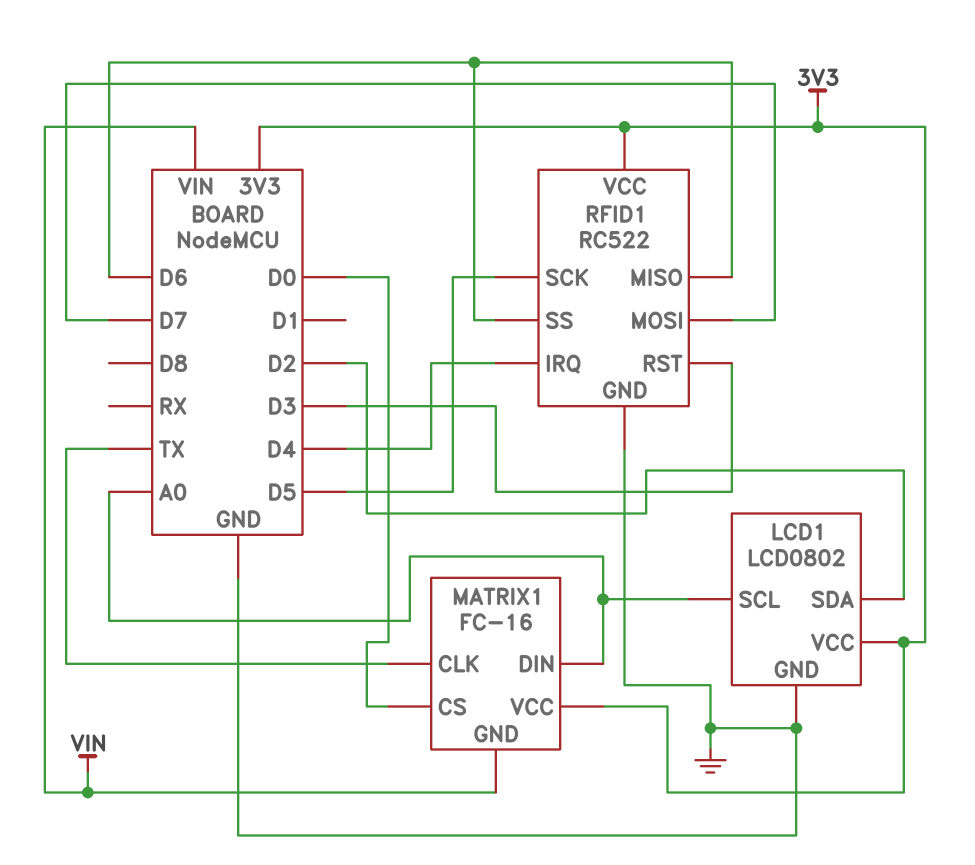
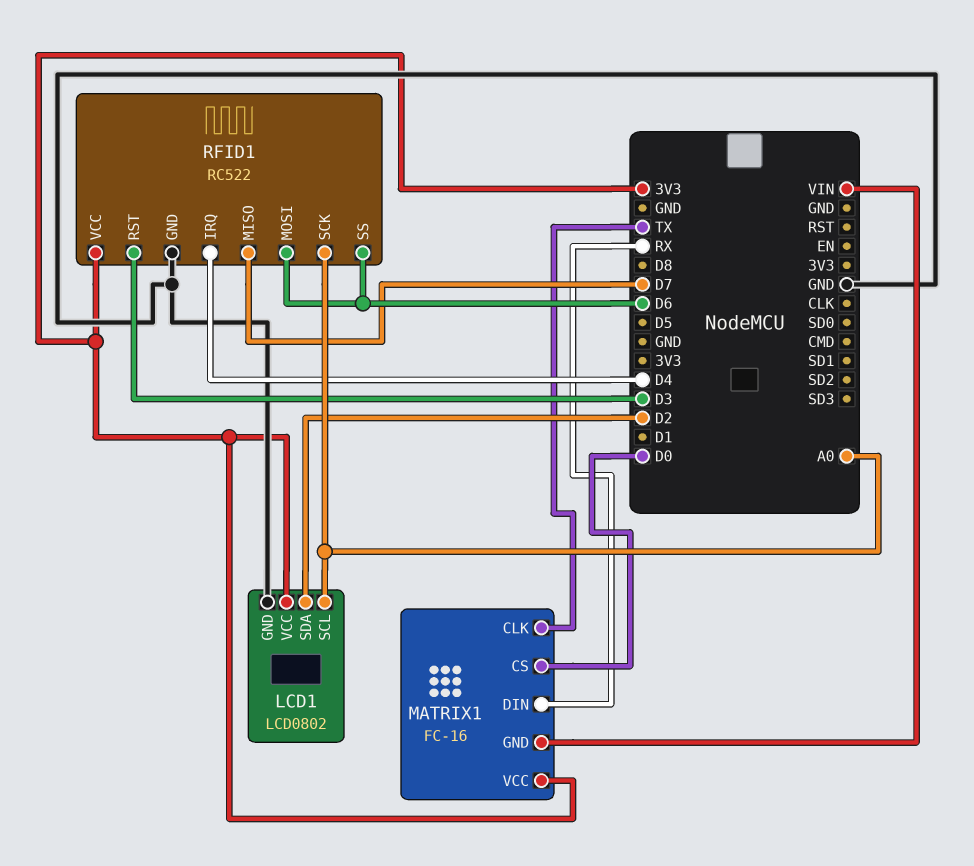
MATRIX1 pin DIN: A0 -> RX
RFID1 pin MISO: D6 -> D7
RFID1 pin MOSI: D7 -> D6
RFID1 pin SCK: D5 -> A0

